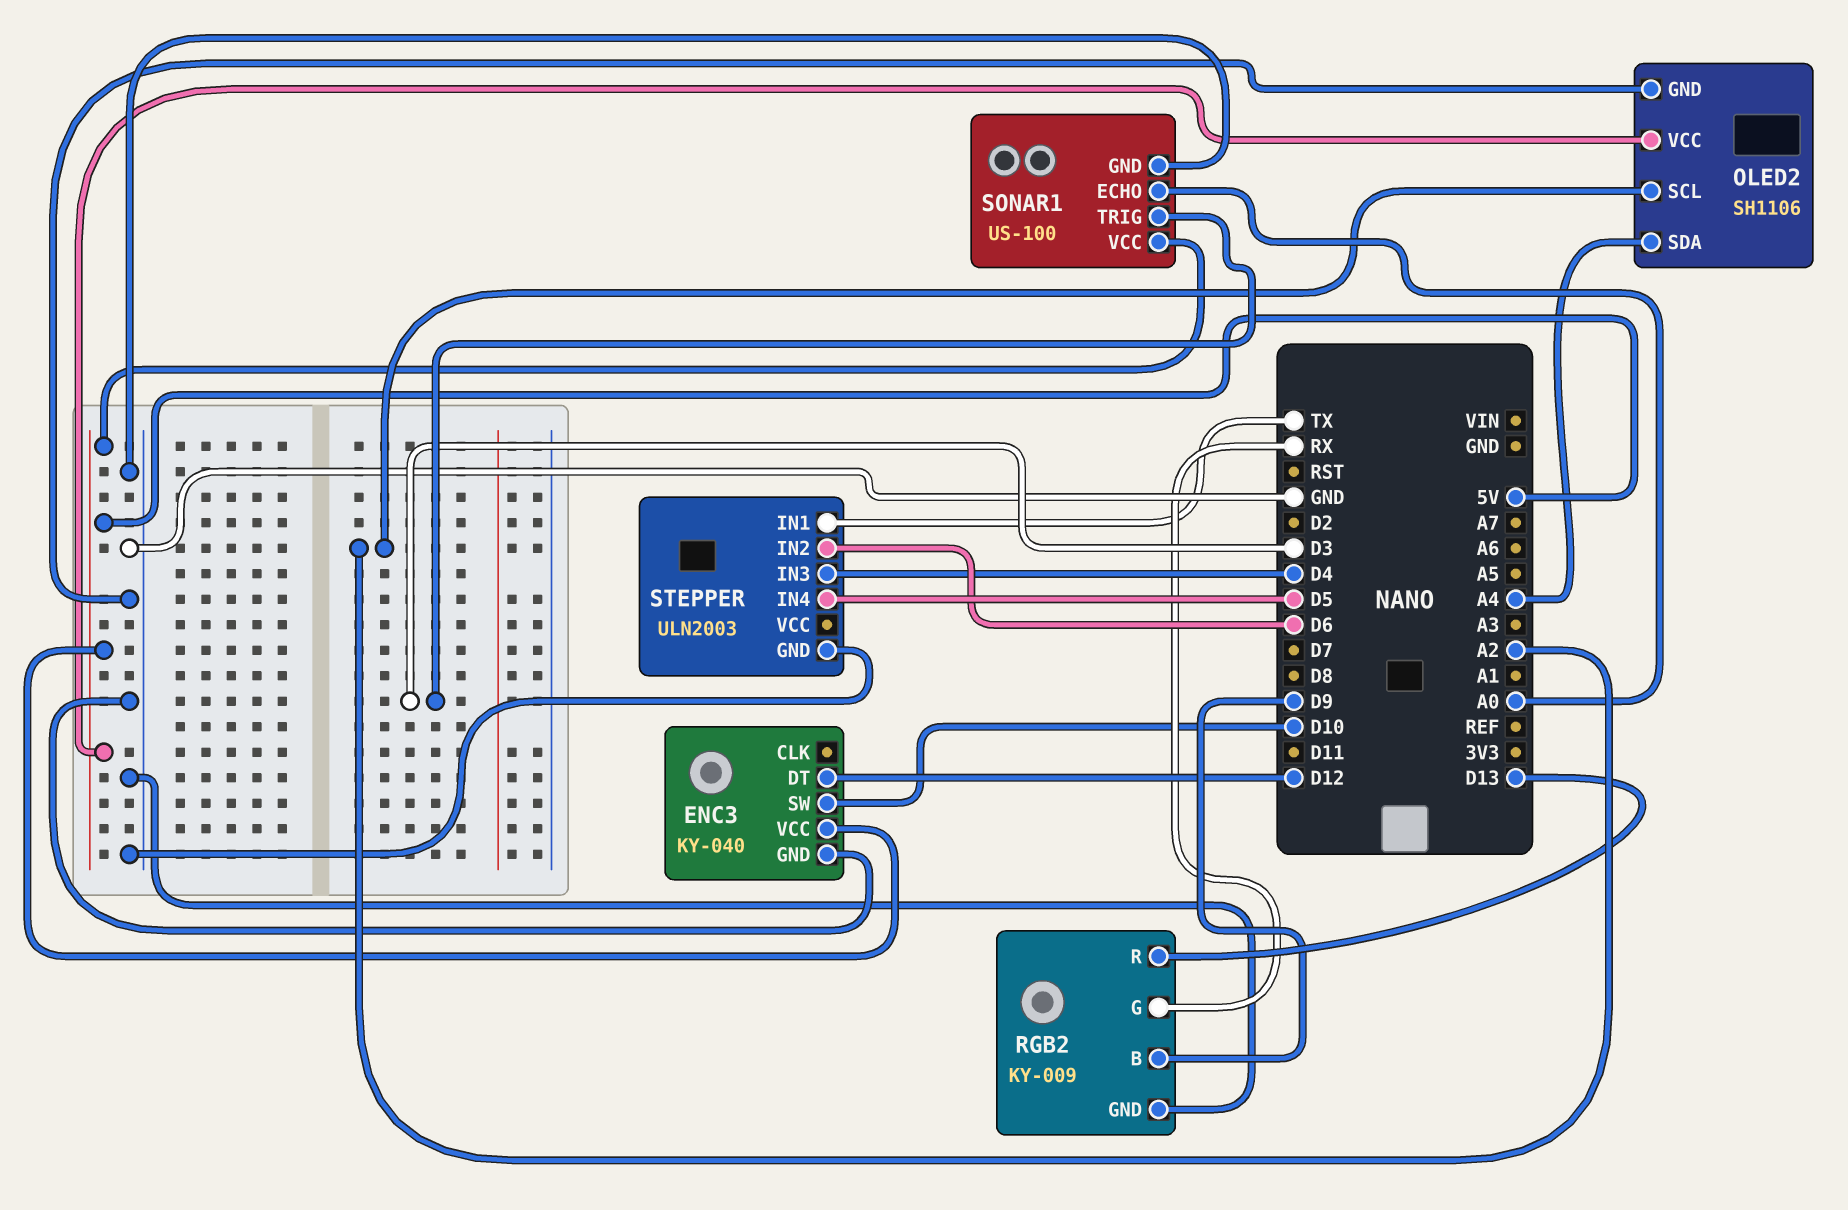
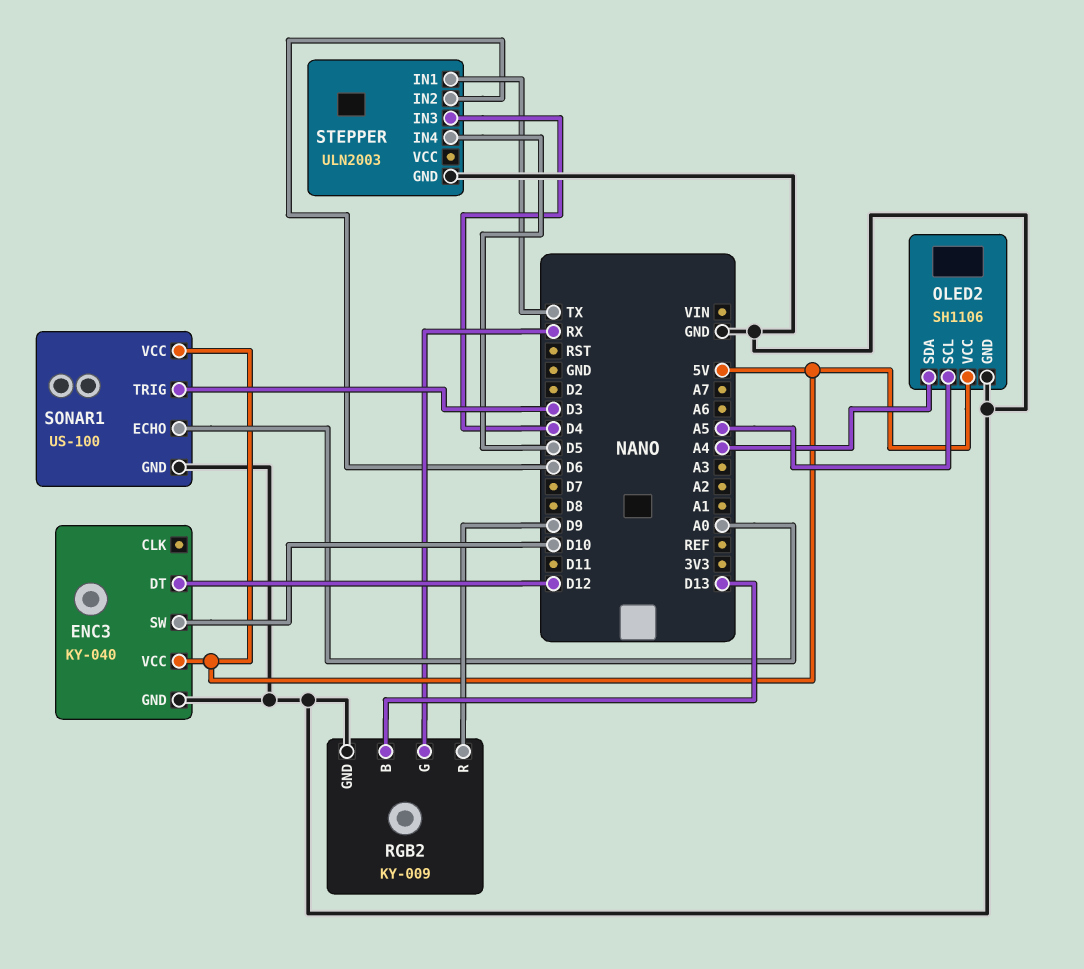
OLED2 pin SCL: A2 -> A5
RGB2 pin B: D9 -> D13
RGB2 pin R: D13 -> D9

